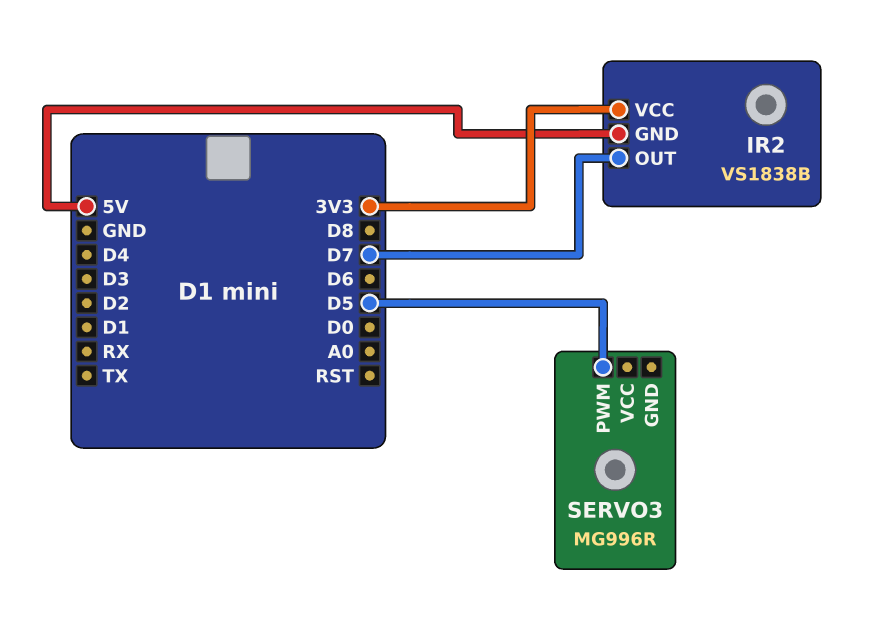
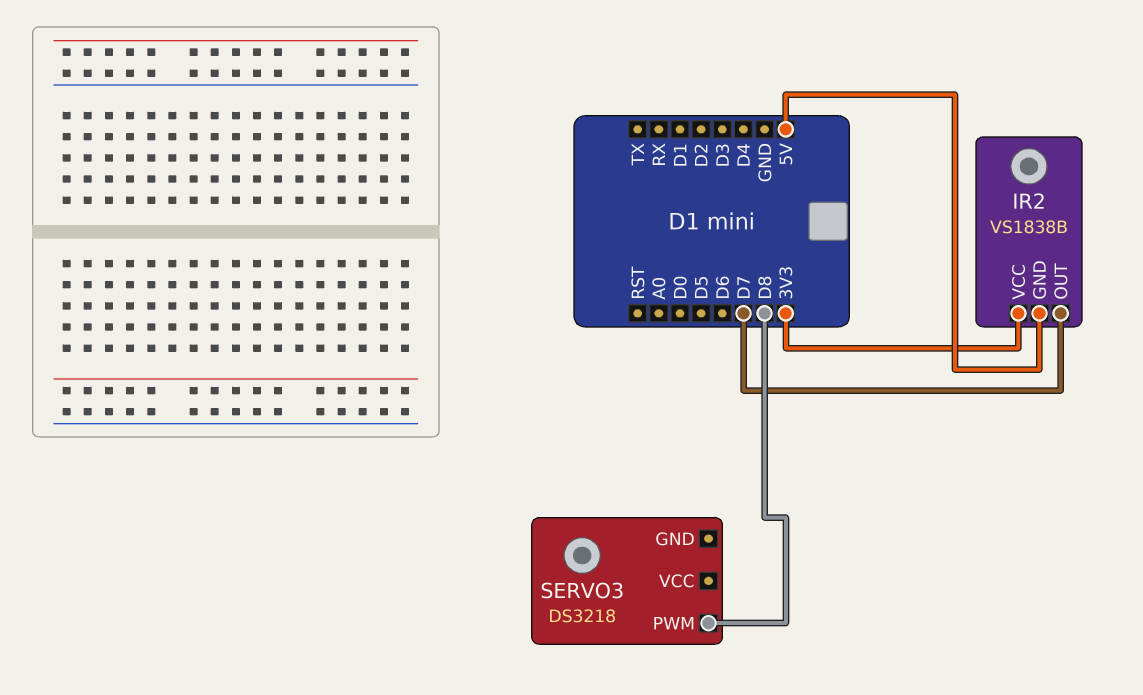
SERVO3: MG996R -> DS3218
SERVO3 pin PWM: D5 -> D8

